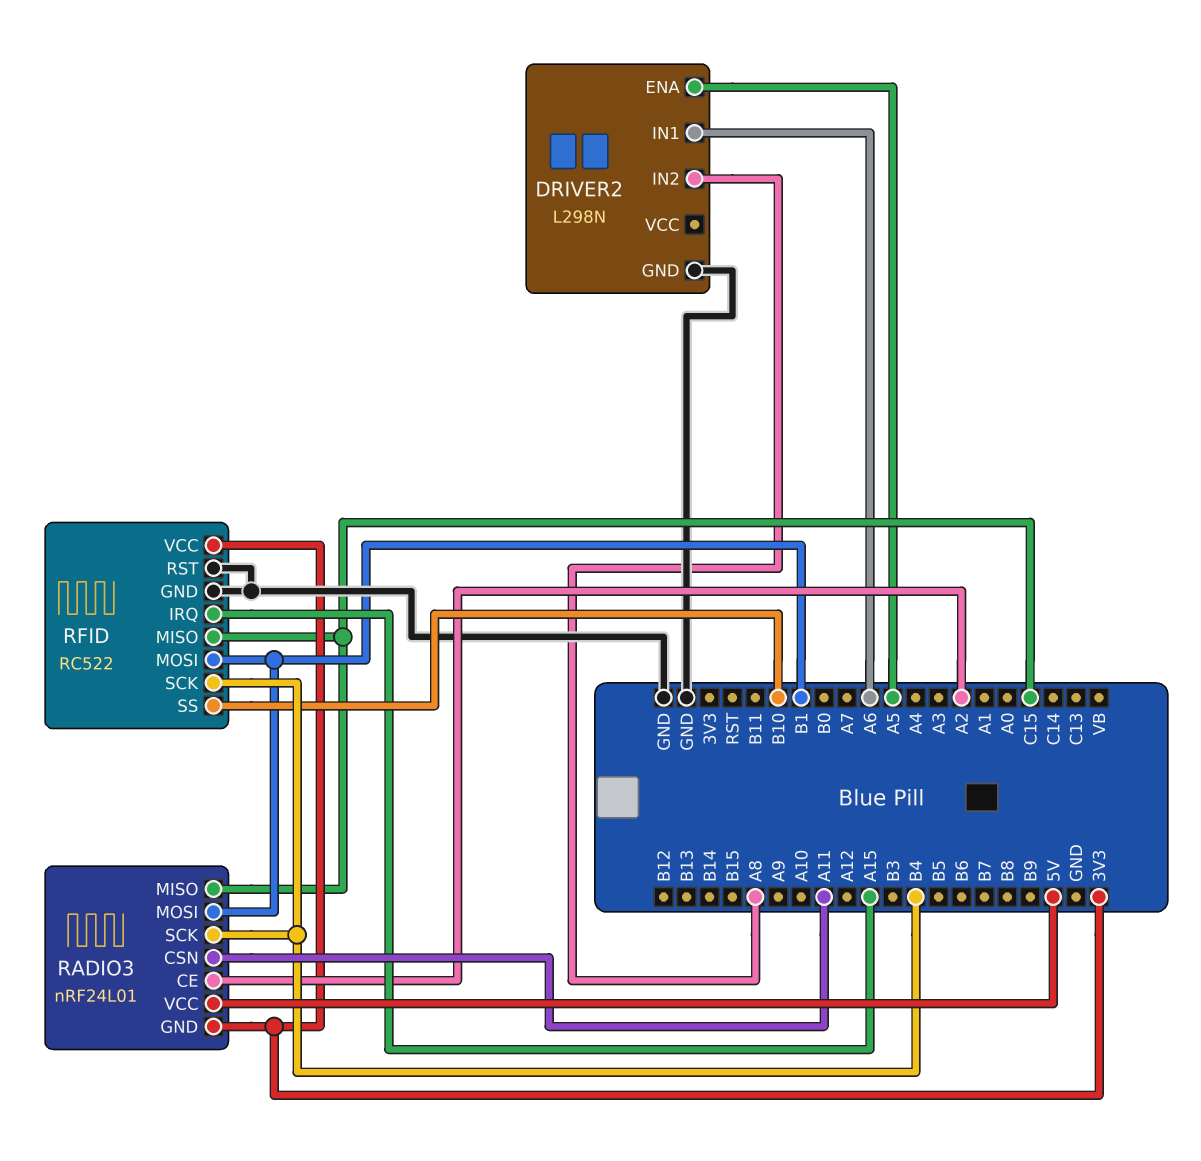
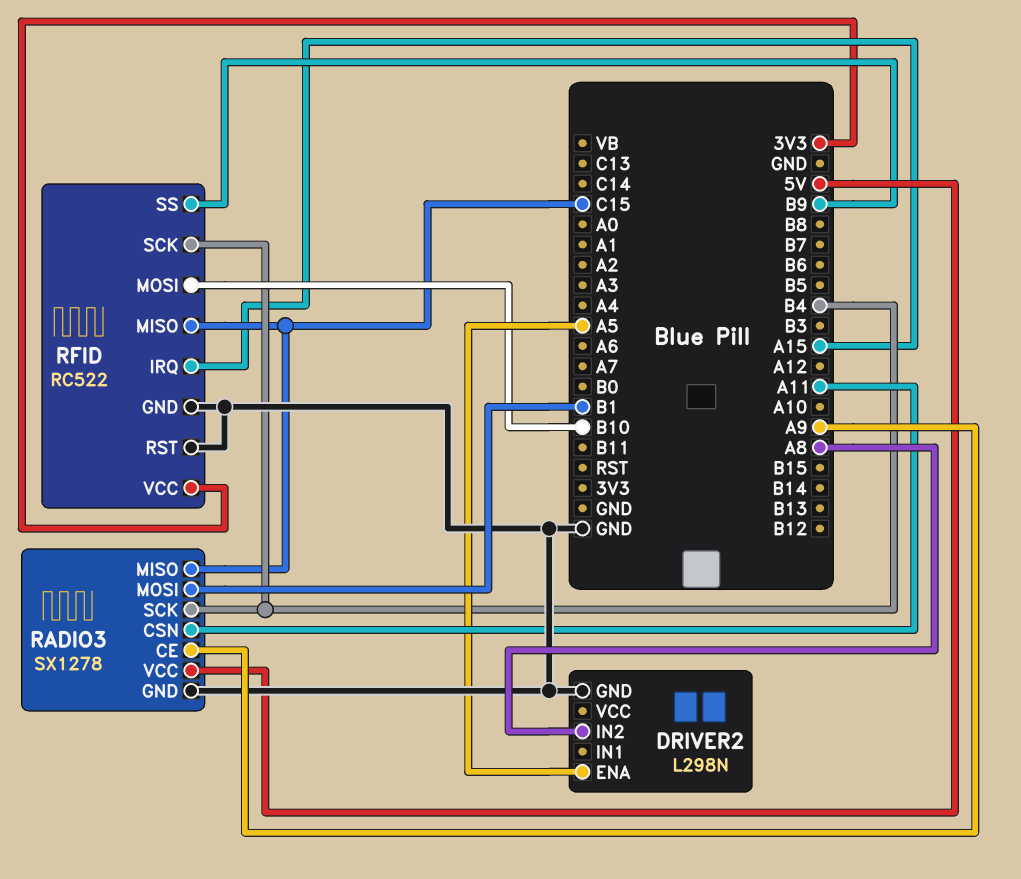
DRIVER2 pin IN1: A6 -> none
RADIO3: nRF24L01 -> SX1278
RADIO3 pin CE: A2 -> A9
RADIO3 pin GND: 3V3 -> GND
RFID pin MOSI: B1 -> B10
RFID pin SS: B10 -> B9

